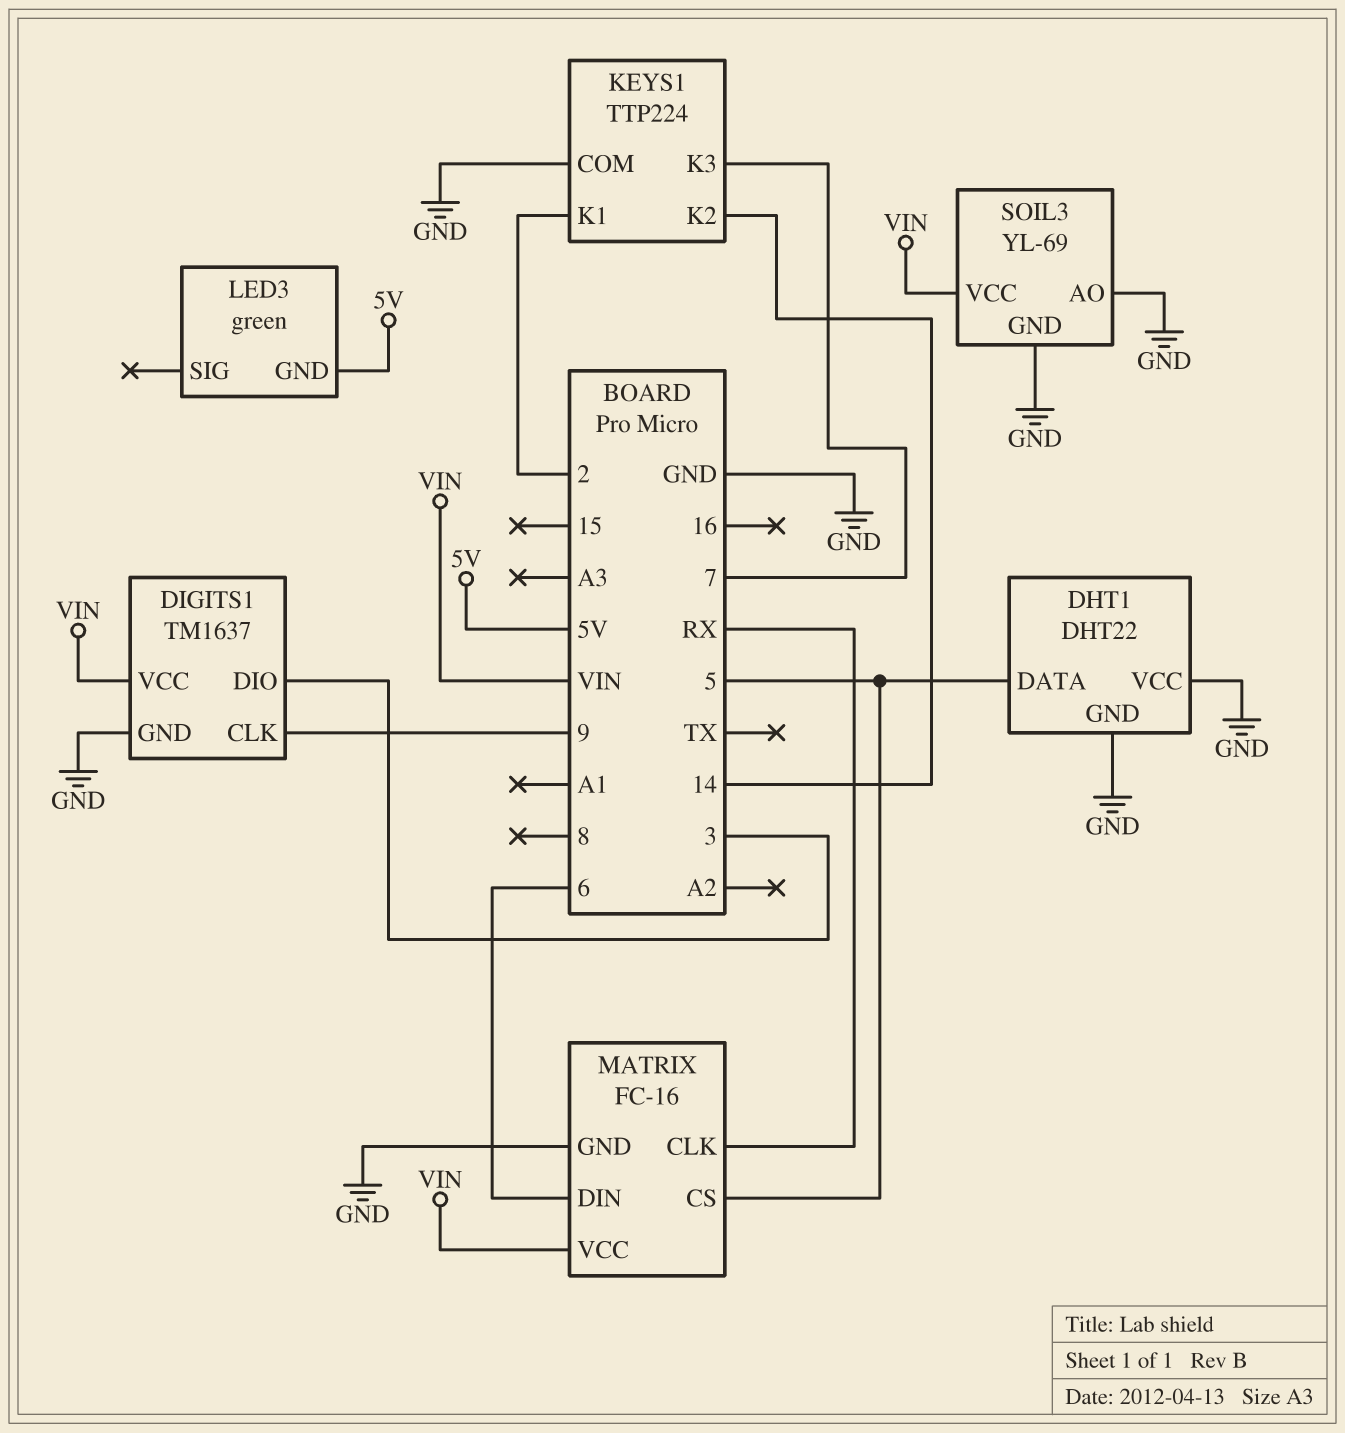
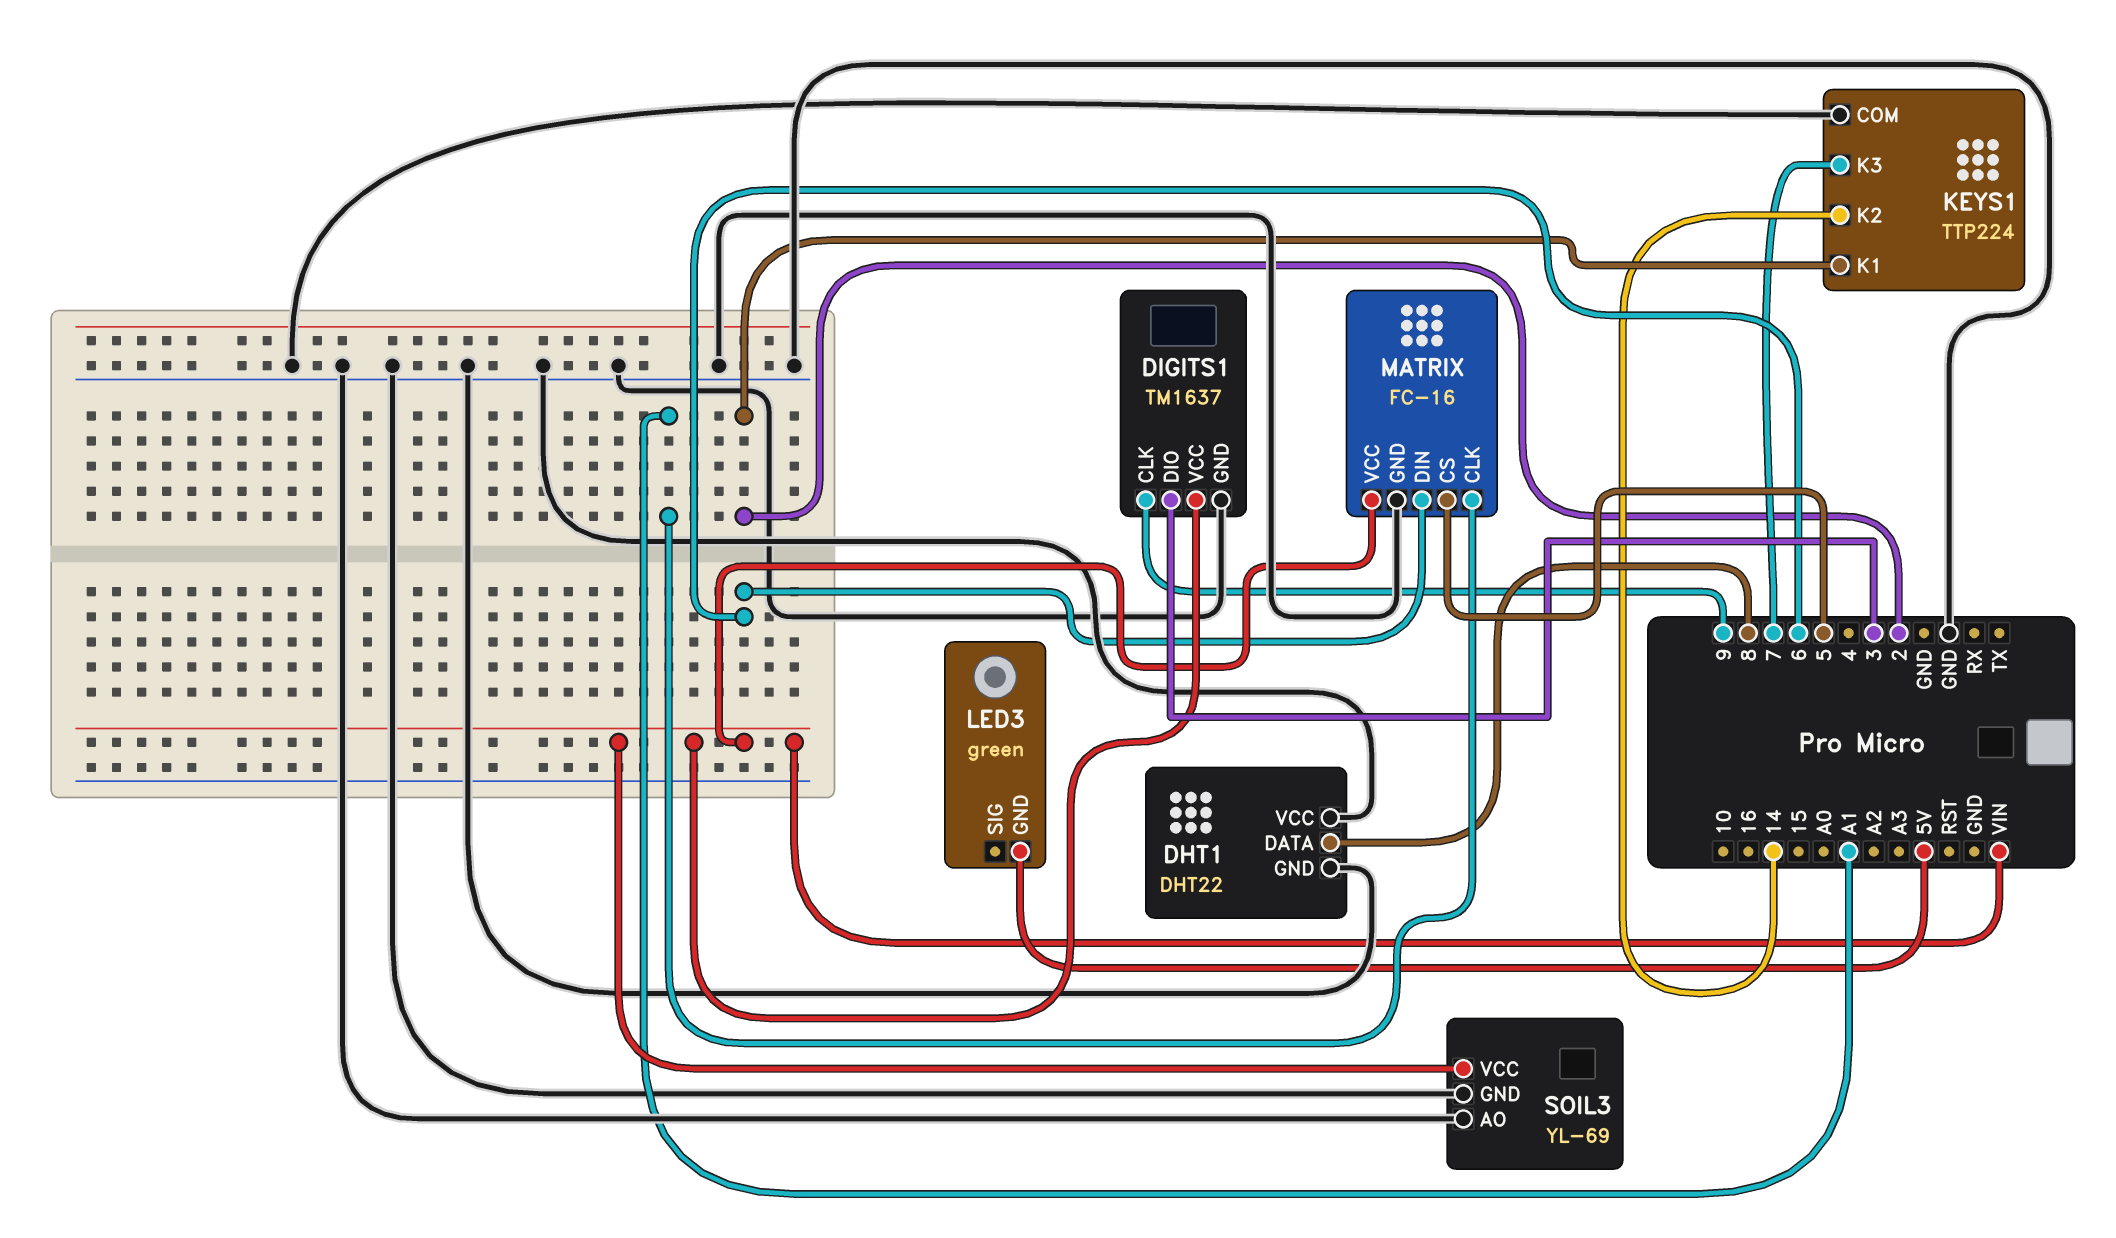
DHT1 pin DATA: 5 -> 8
MATRIX pin CLK: RX -> A1

